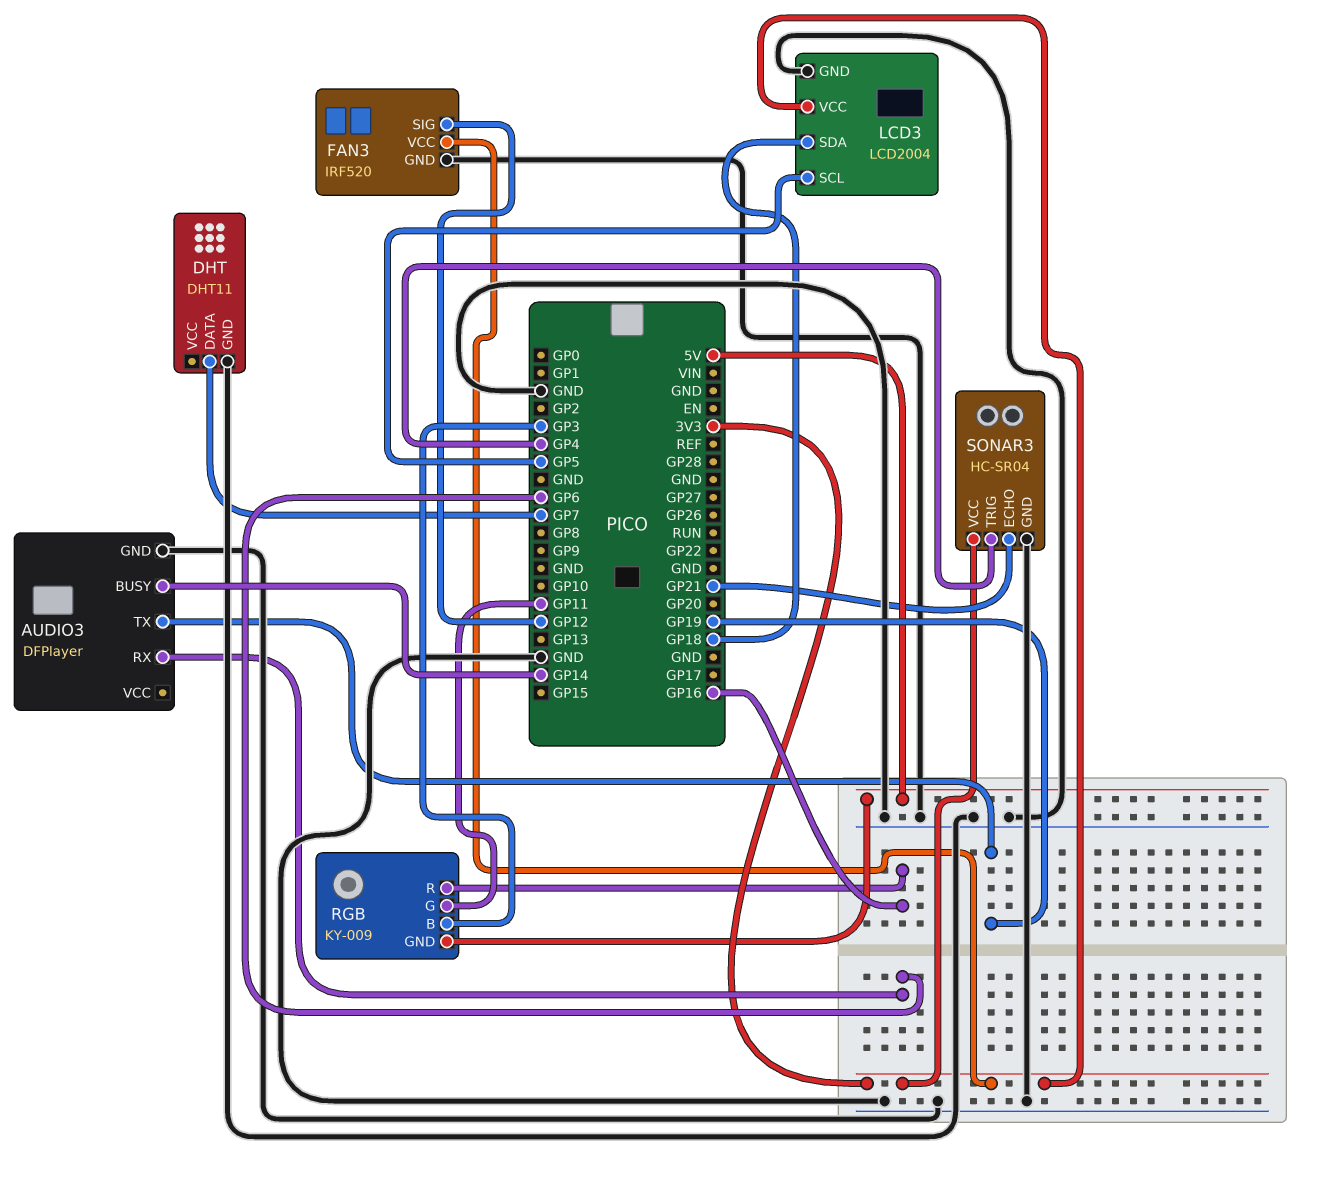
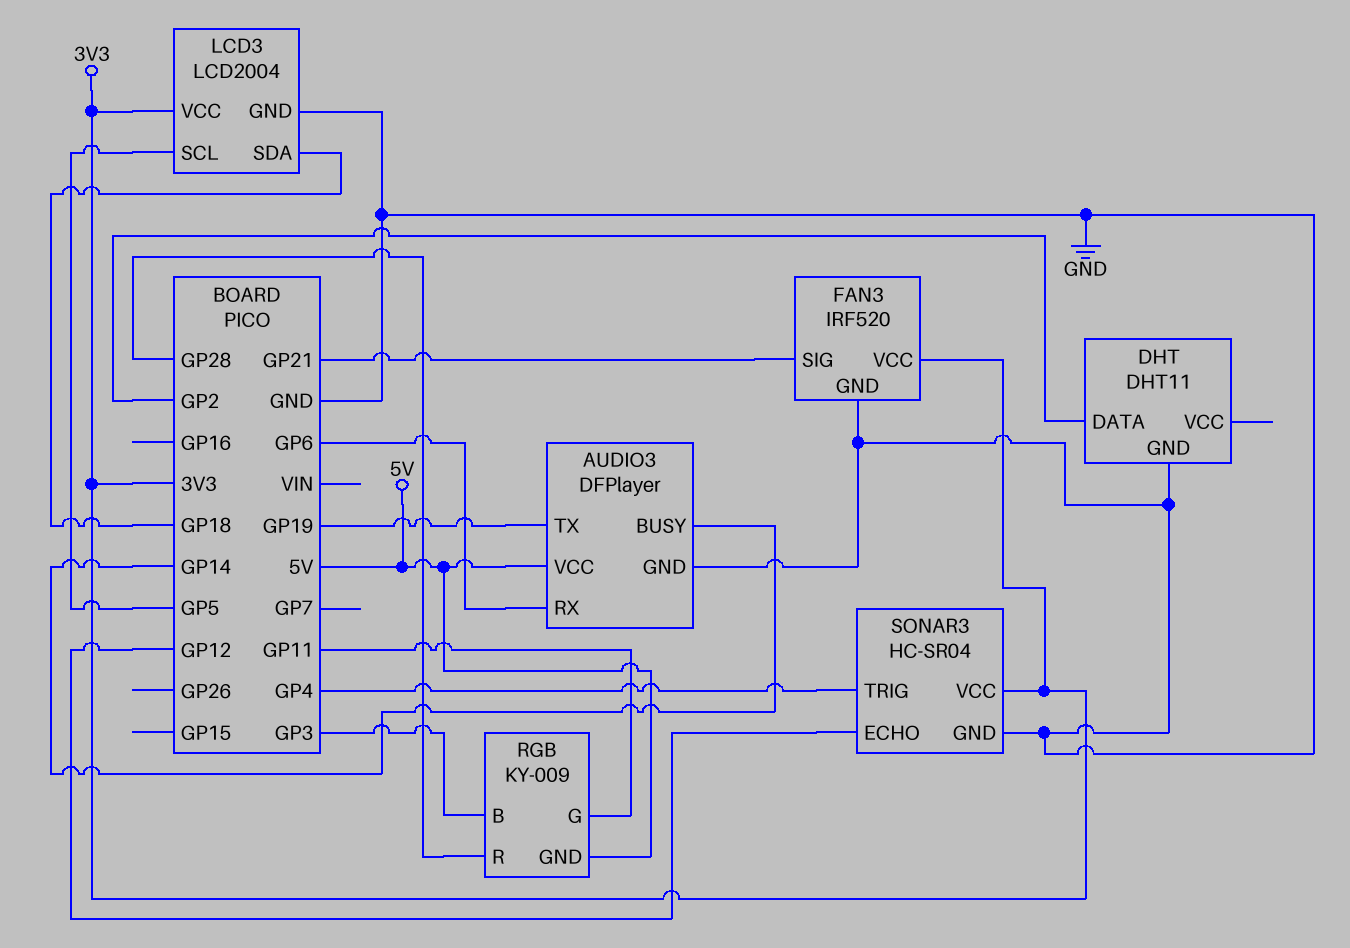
AUDIO3 pin VCC: none -> 5V
DHT pin DATA: GP7 -> GP2
FAN3 pin SIG: GP12 -> GP21
RGB pin R: GP16 -> GP28
SONAR3 pin ECHO: GP21 -> GP12

